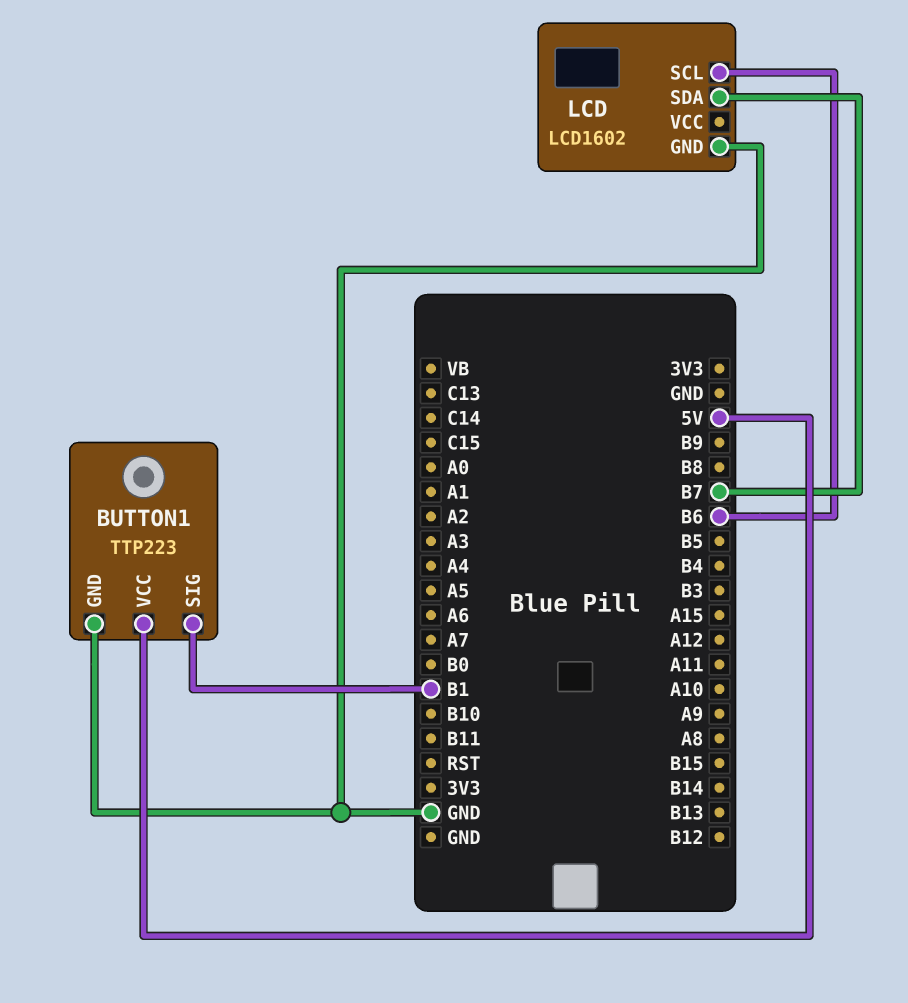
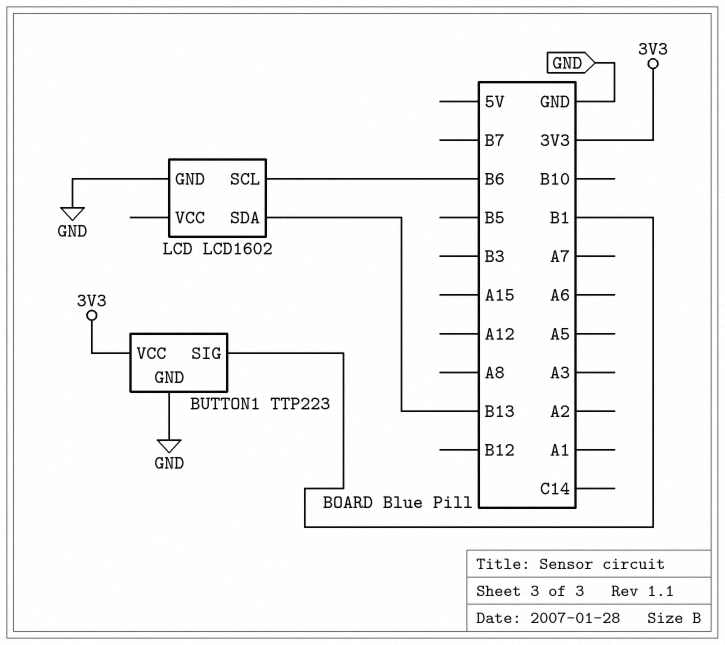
BUTTON1 pin VCC: 5V -> 3V3
LCD pin SDA: B7 -> B13

